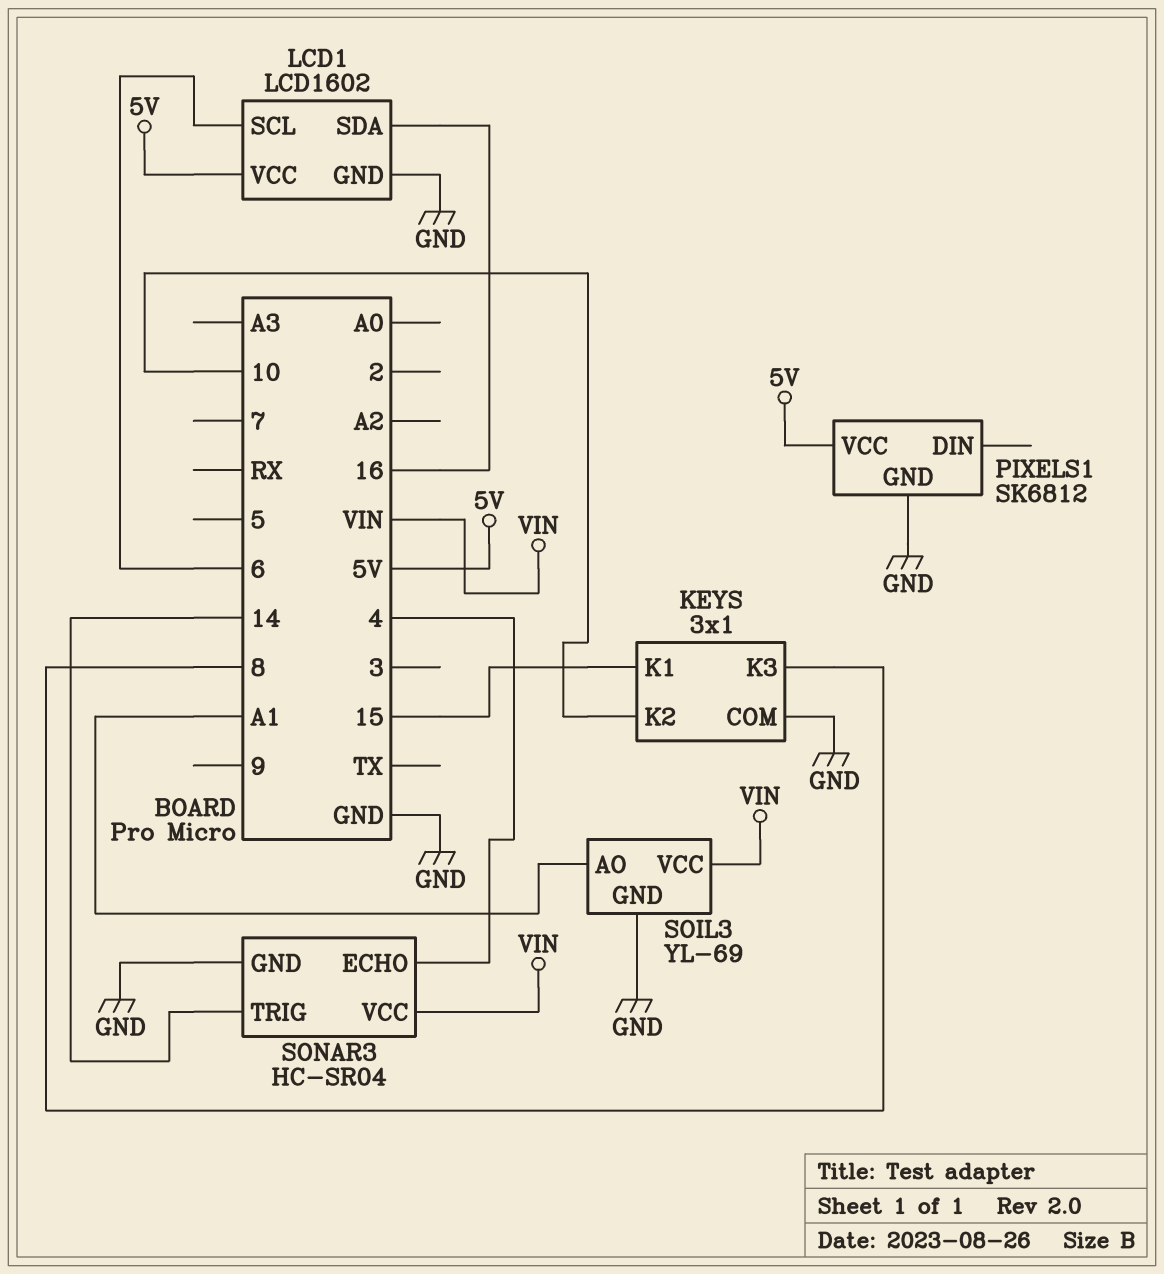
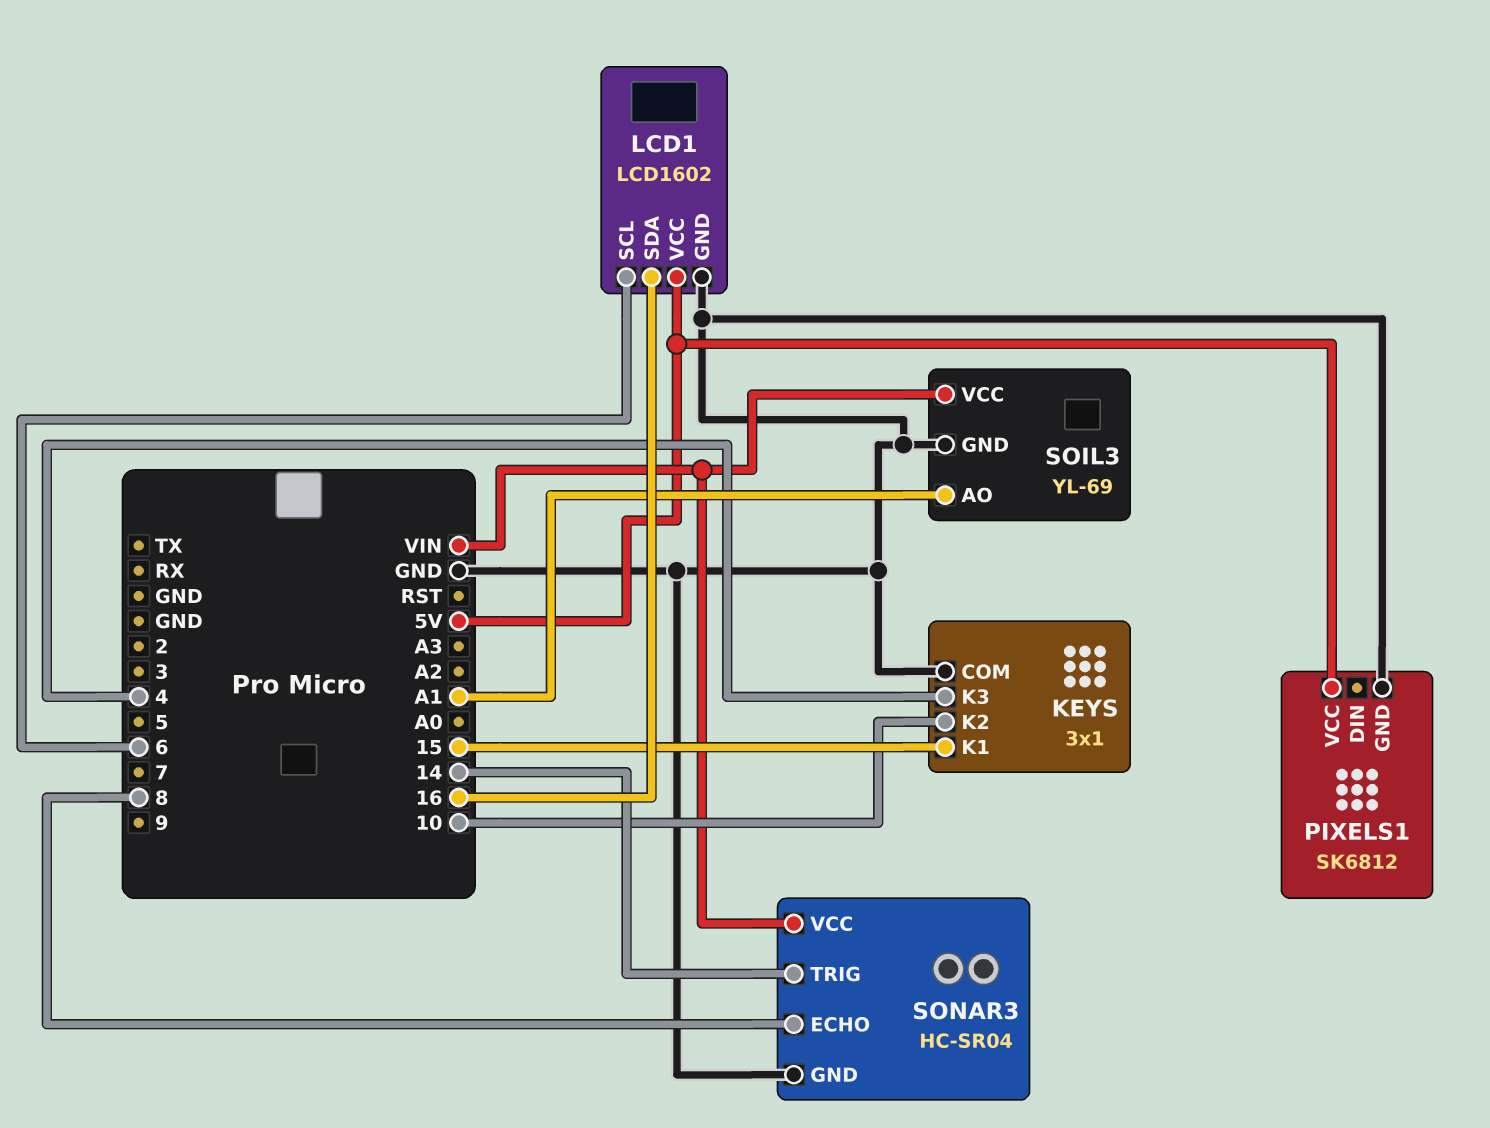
KEYS pin K3: 8 -> 4
SONAR3 pin ECHO: 4 -> 8

